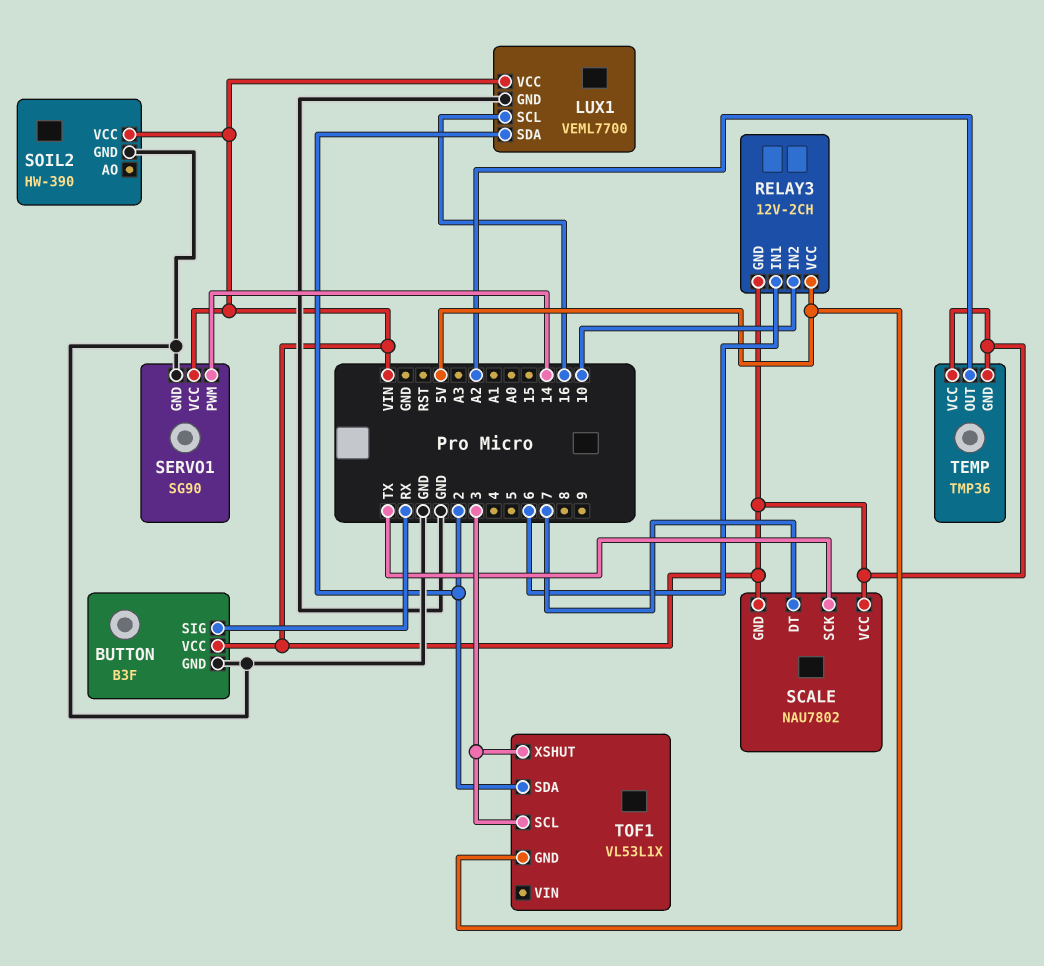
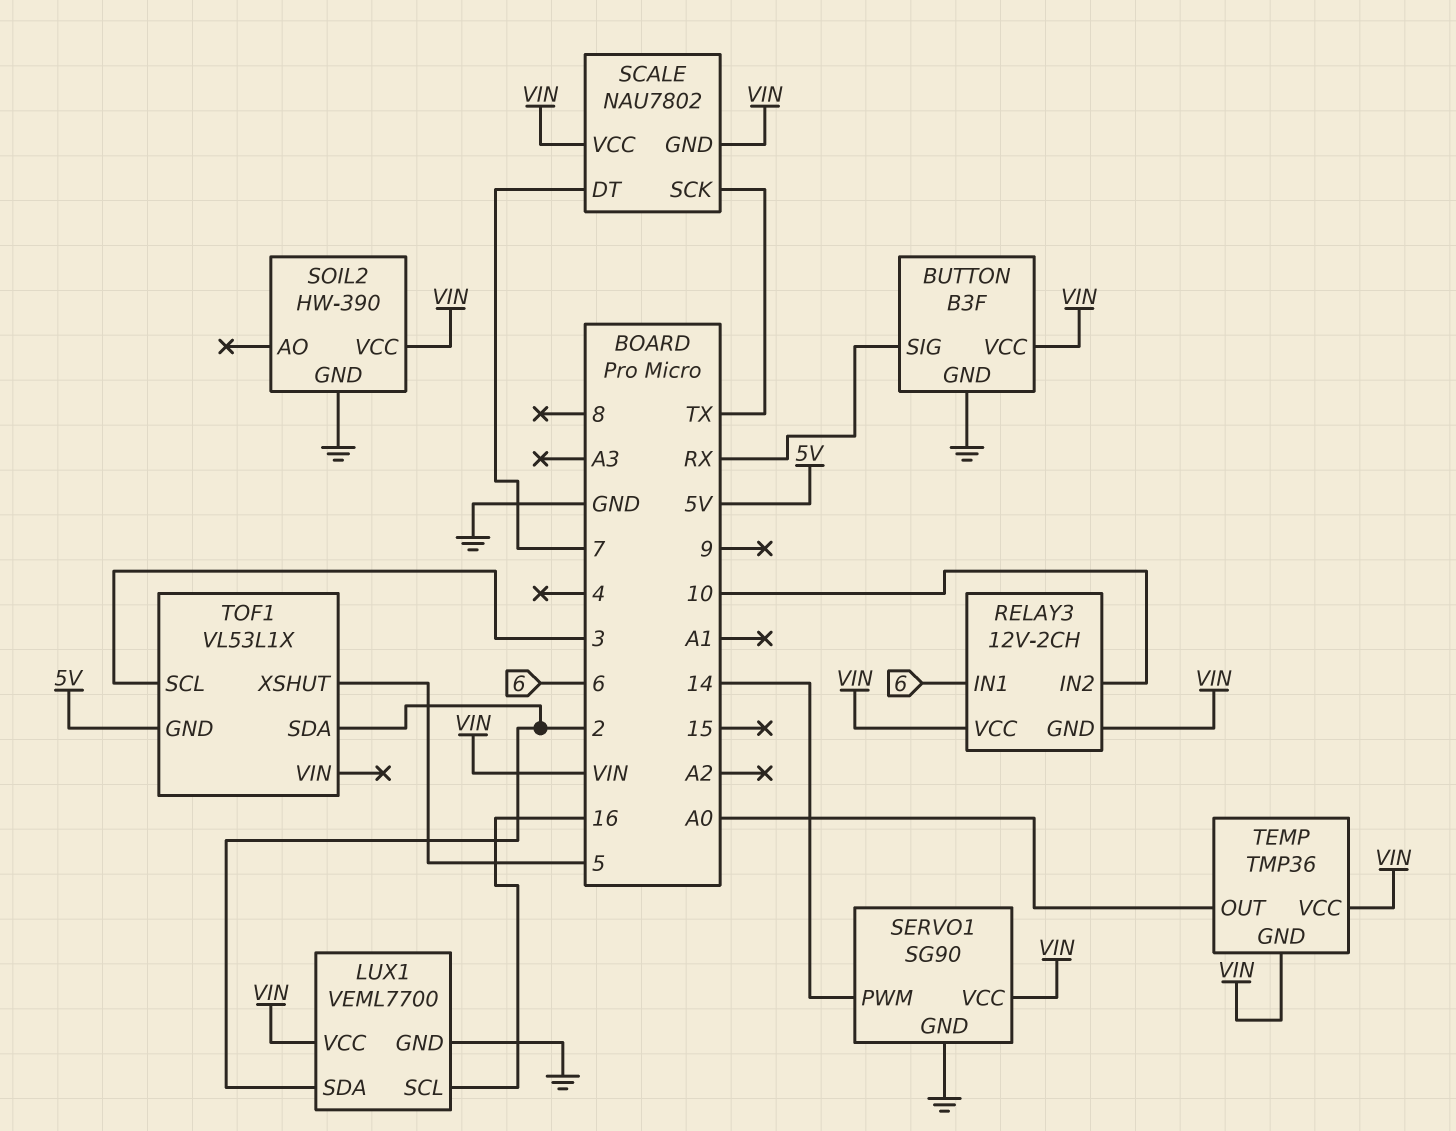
RELAY3 pin VCC: 5V -> VIN
TEMP pin OUT: A2 -> A0
TOF1 pin XSHUT: 3 -> 5

